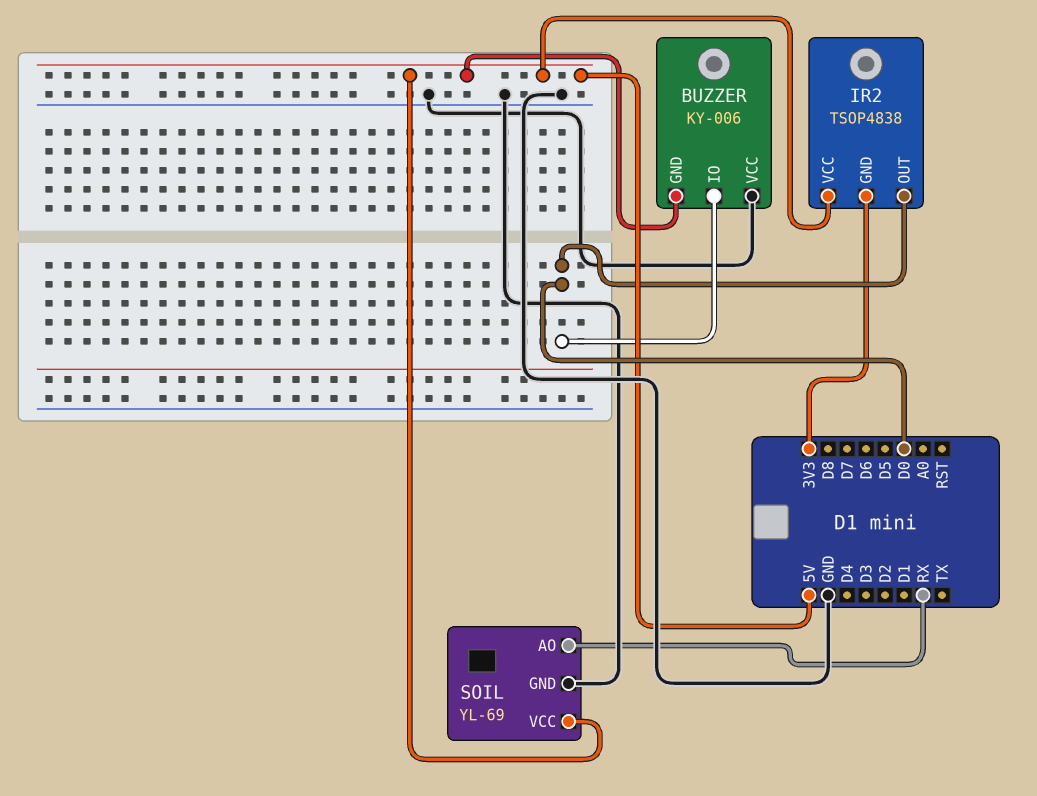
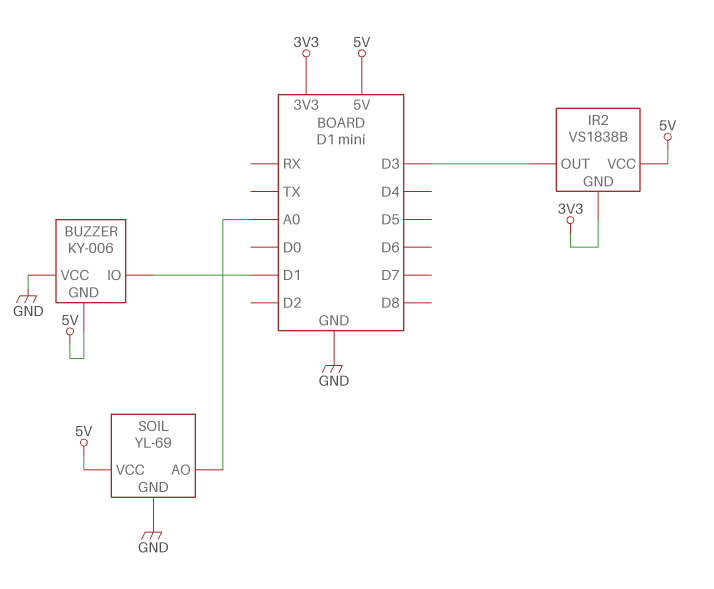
BUZZER pin IO: D0 -> D1
IR2: TSOP4838 -> VS1838B
IR2 pin OUT: D0 -> D3
SOIL pin AO: RX -> A0

